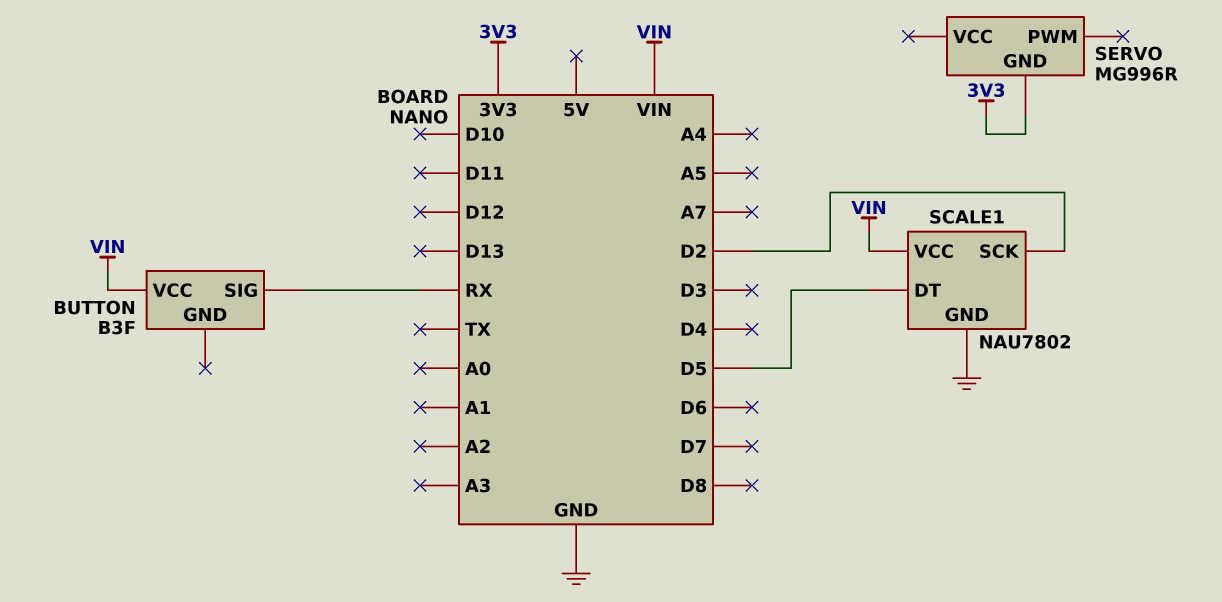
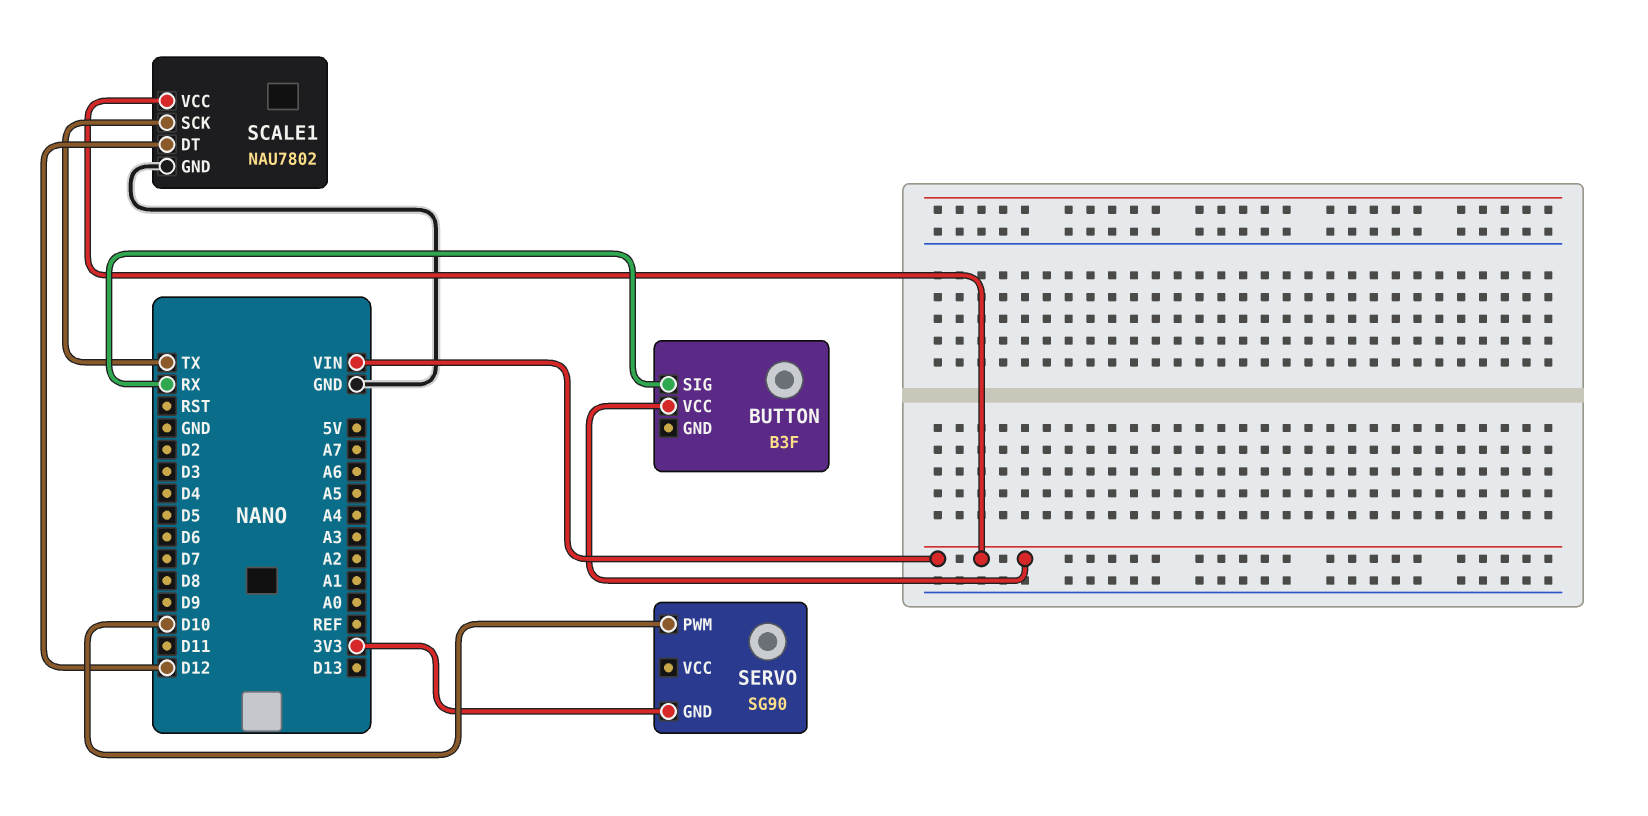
SCALE1 pin DT: D5 -> D12
SCALE1 pin SCK: D2 -> TX
SERVO: MG996R -> SG90
SERVO pin PWM: none -> D10

